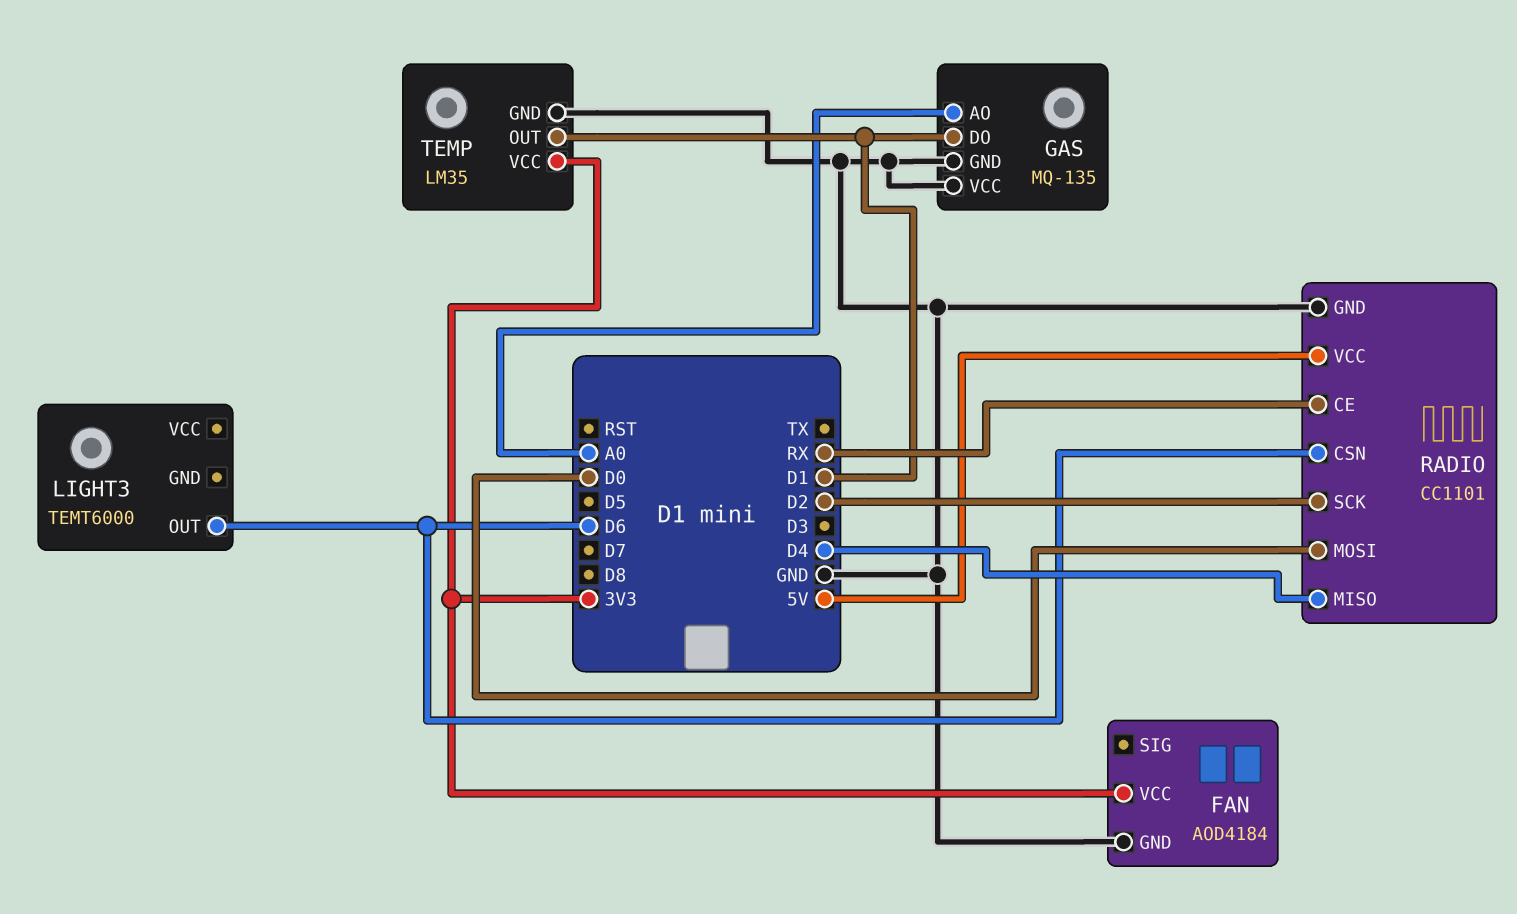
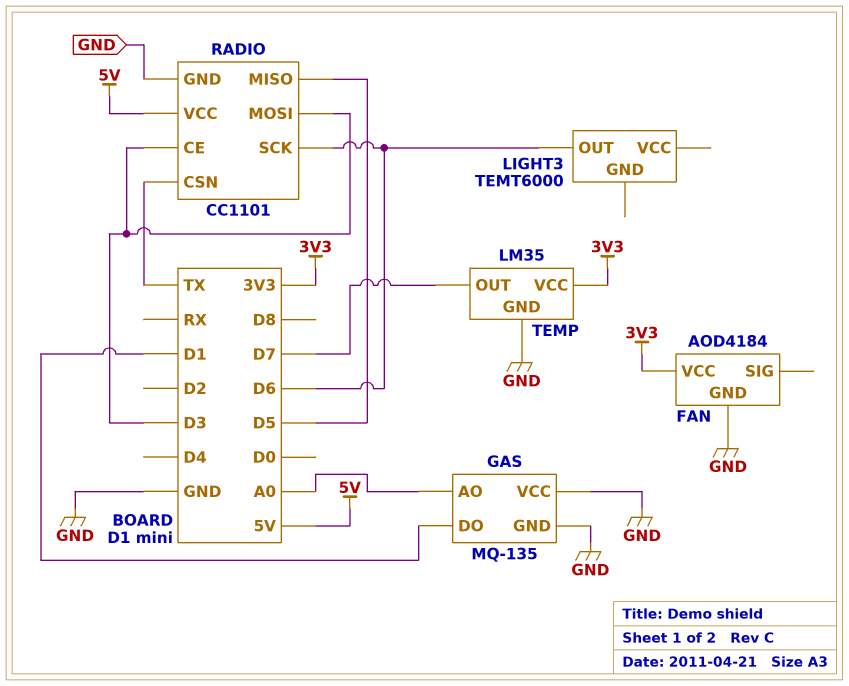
RADIO pin CE: RX -> D3
RADIO pin CSN: D6 -> TX
RADIO pin MISO: D4 -> D5
RADIO pin MOSI: D0 -> D3
RADIO pin SCK: D2 -> D6
TEMP pin OUT: D1 -> D7

